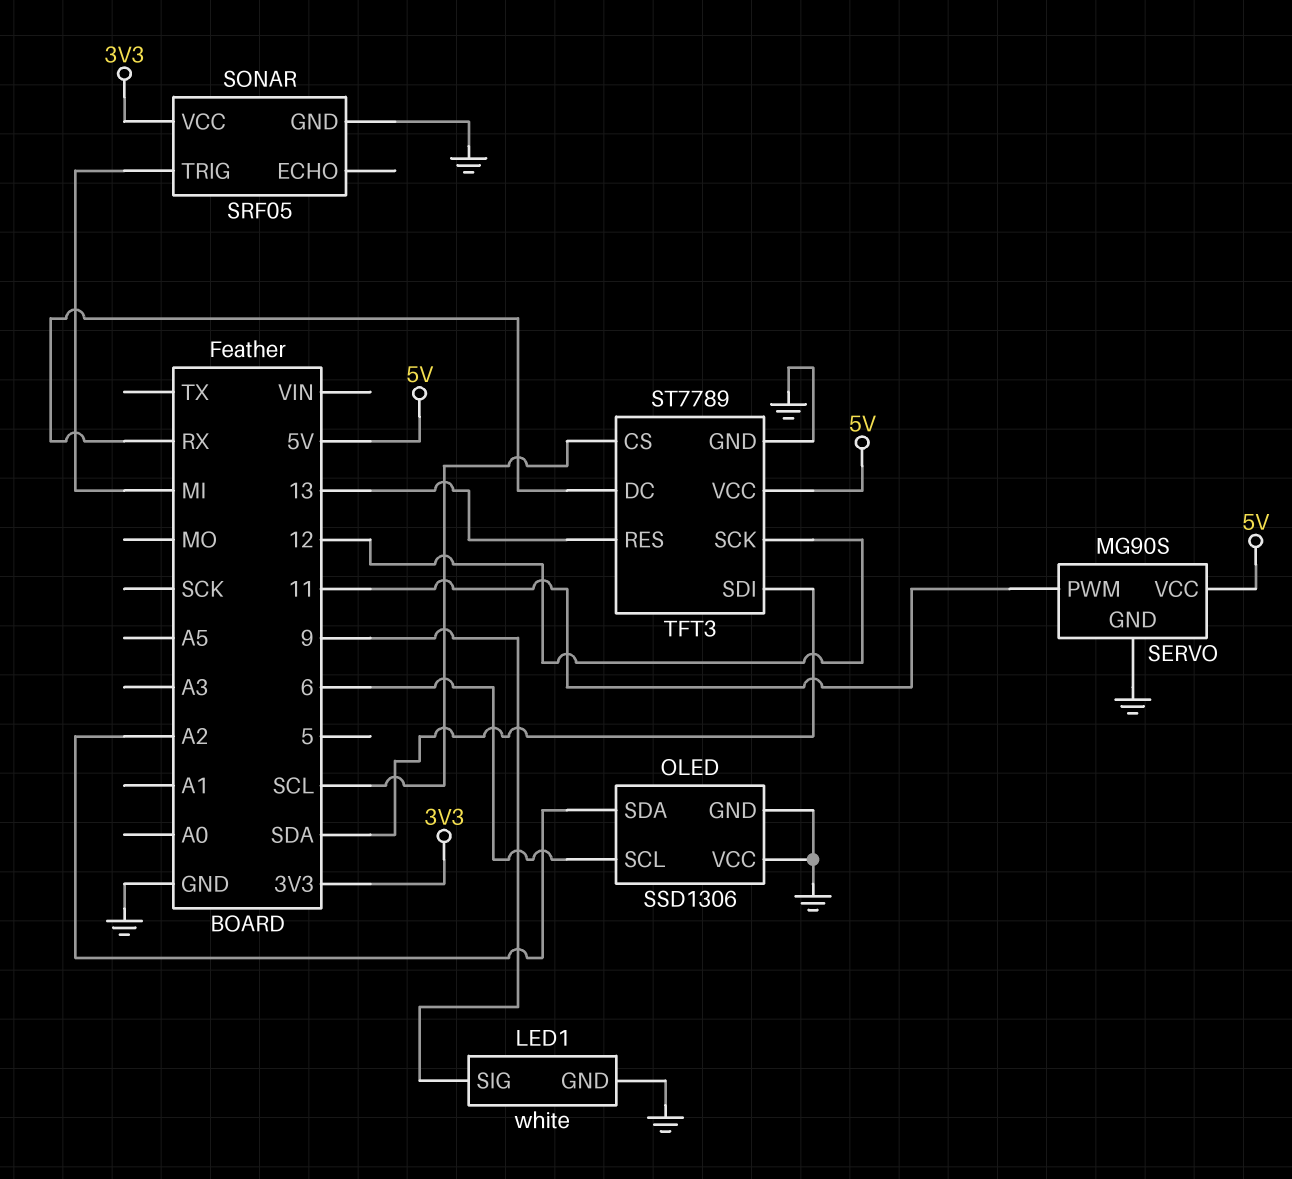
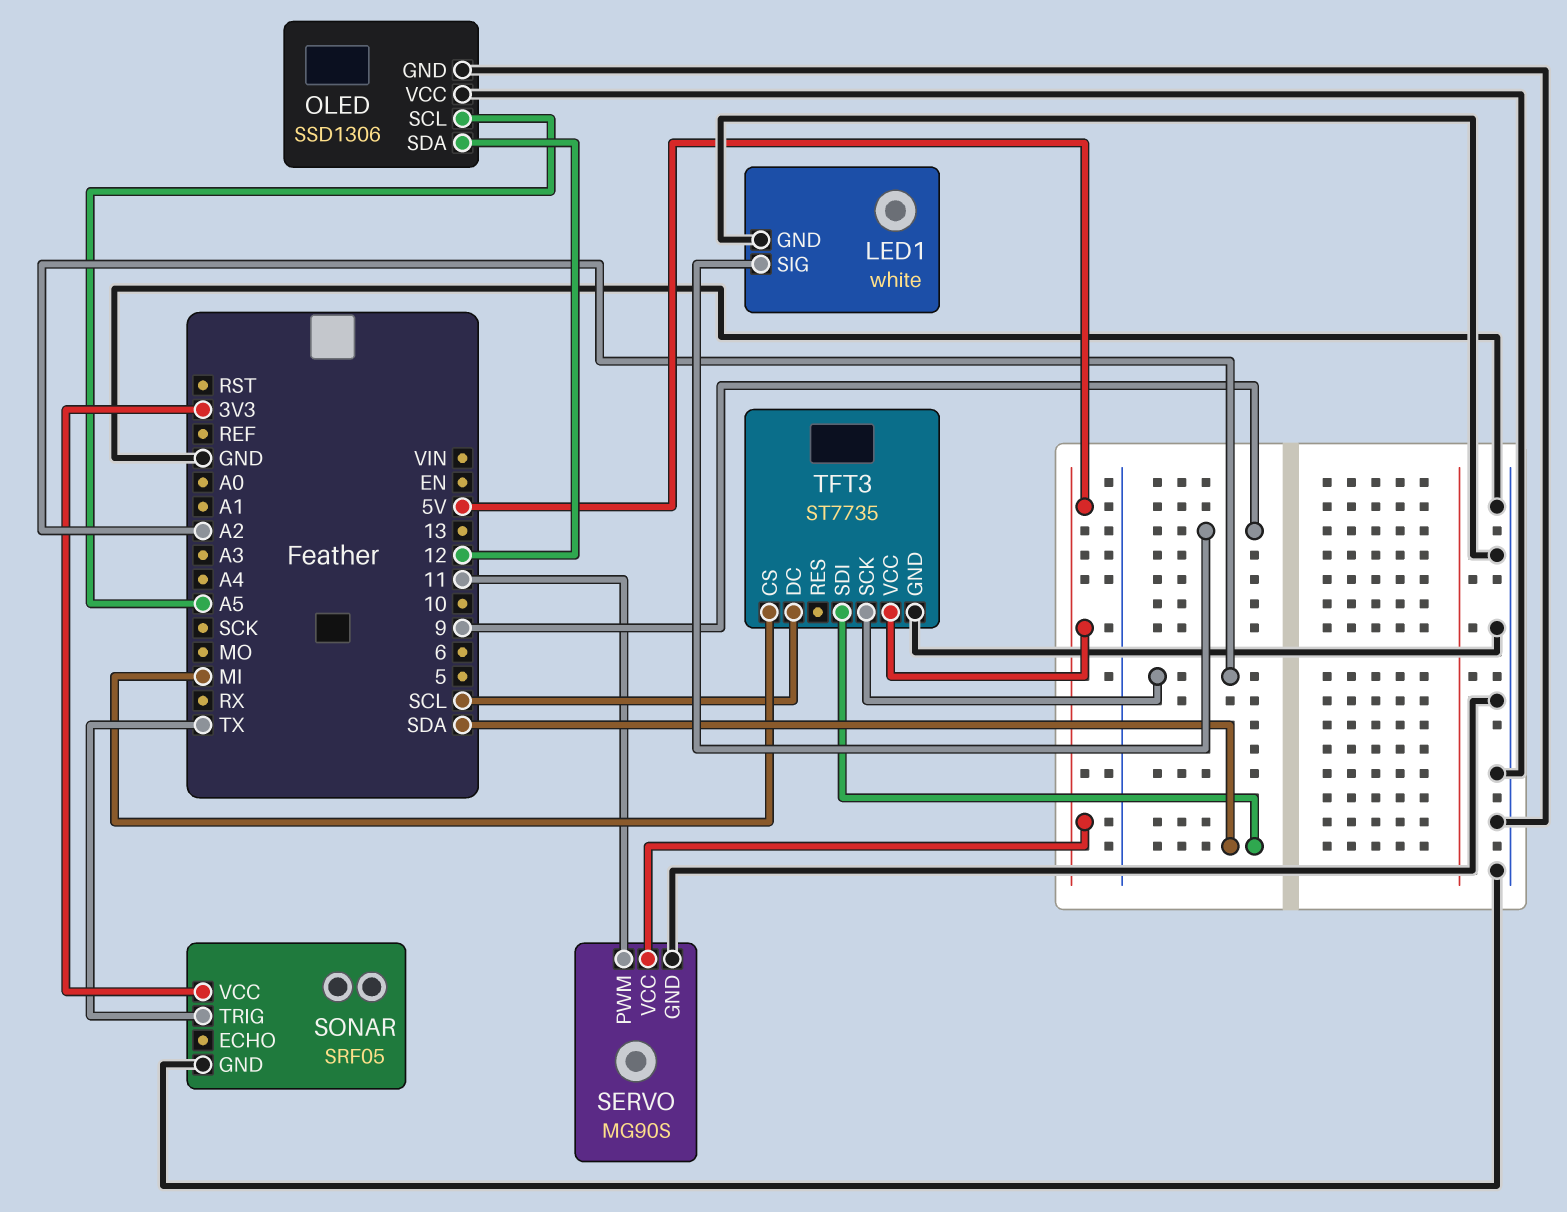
OLED pin SCL: 6 -> A5
OLED pin SDA: A2 -> 12
SONAR pin TRIG: MI -> TX
TFT3: ST7789 -> ST7735
TFT3 pin CS: SCL -> MI
TFT3 pin DC: RX -> SCL
TFT3 pin RES: 13 -> none
TFT3 pin SCK: 12 -> A2

